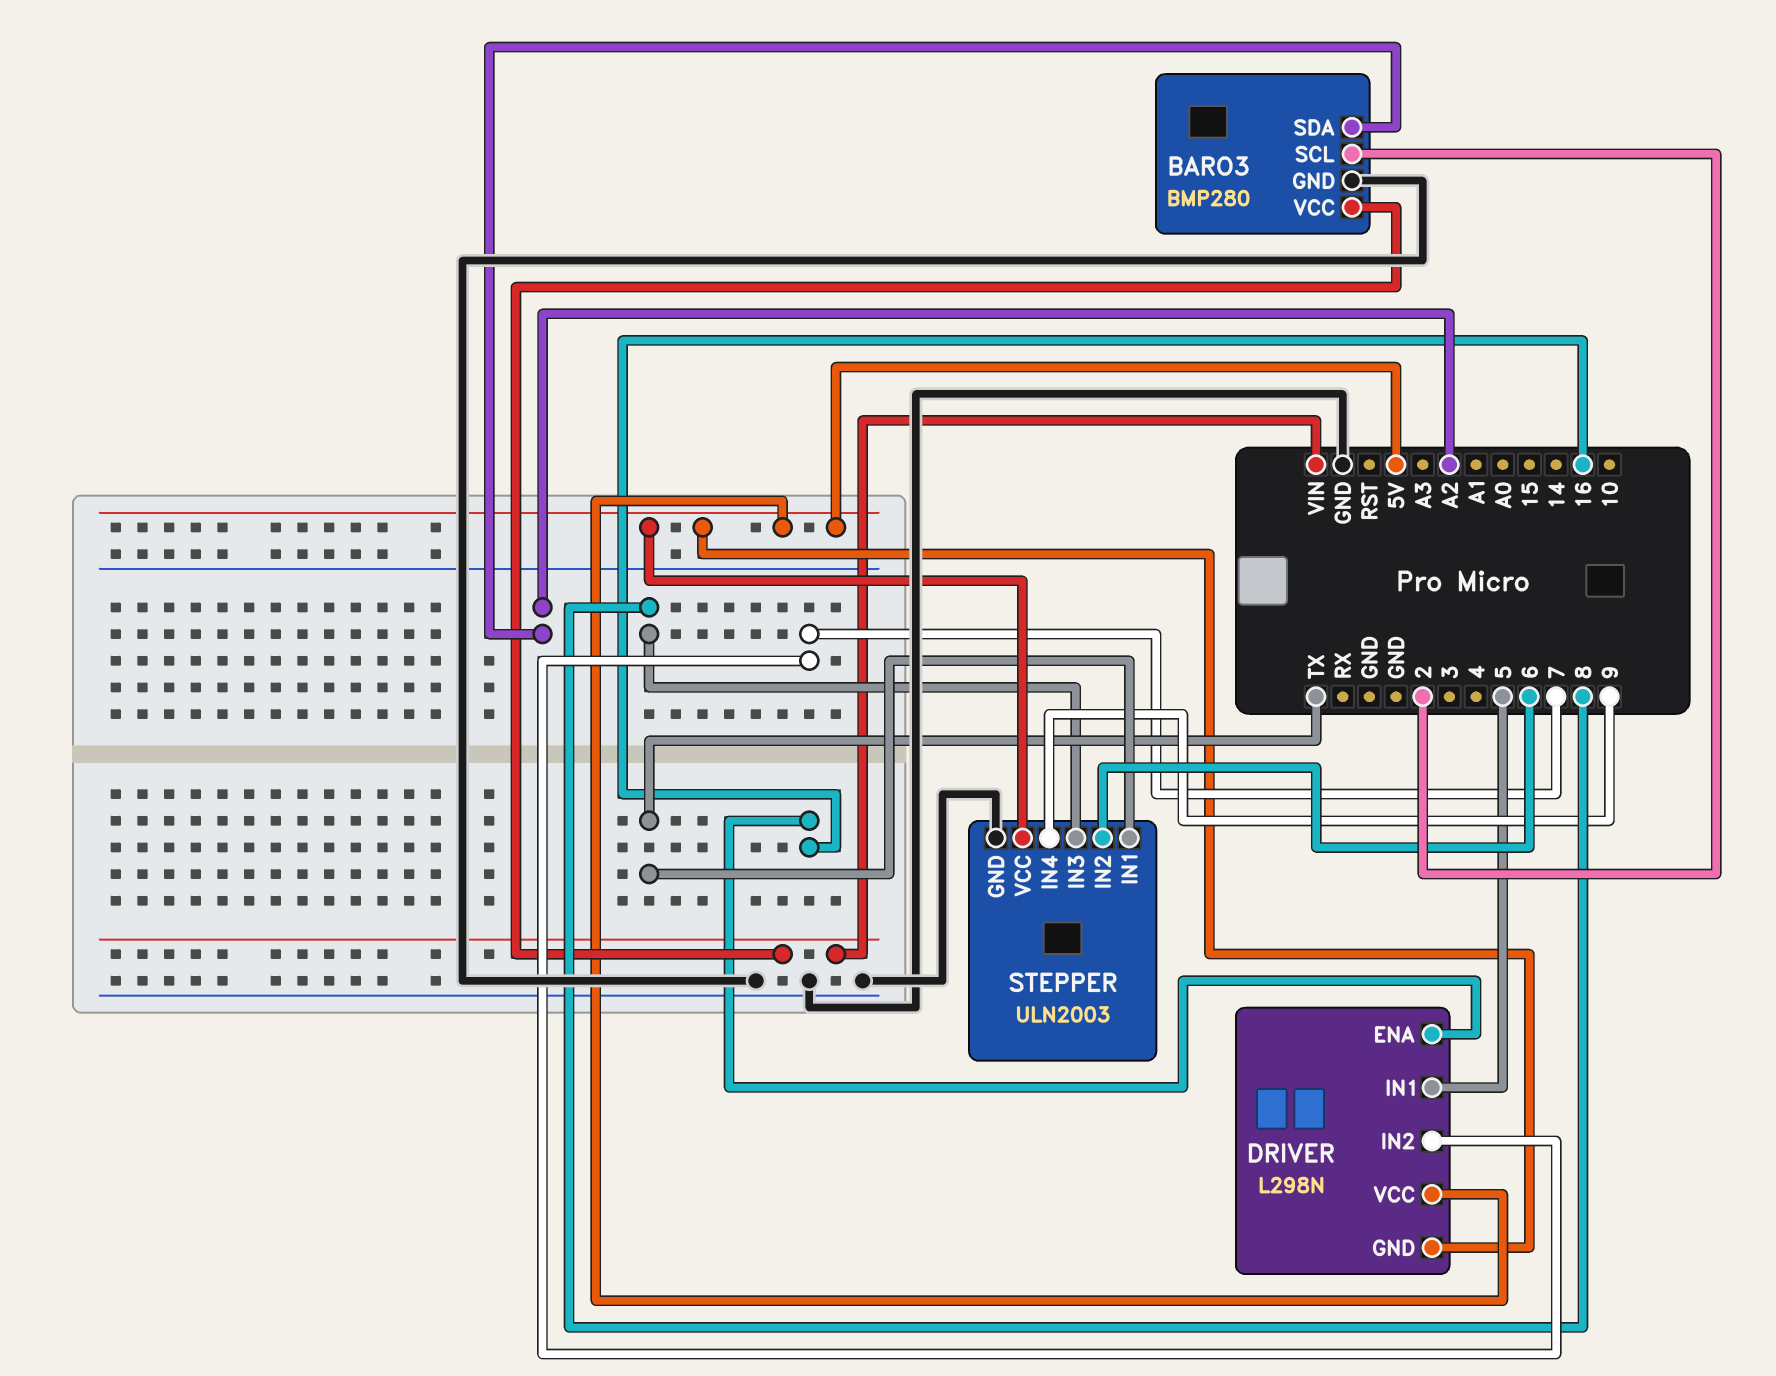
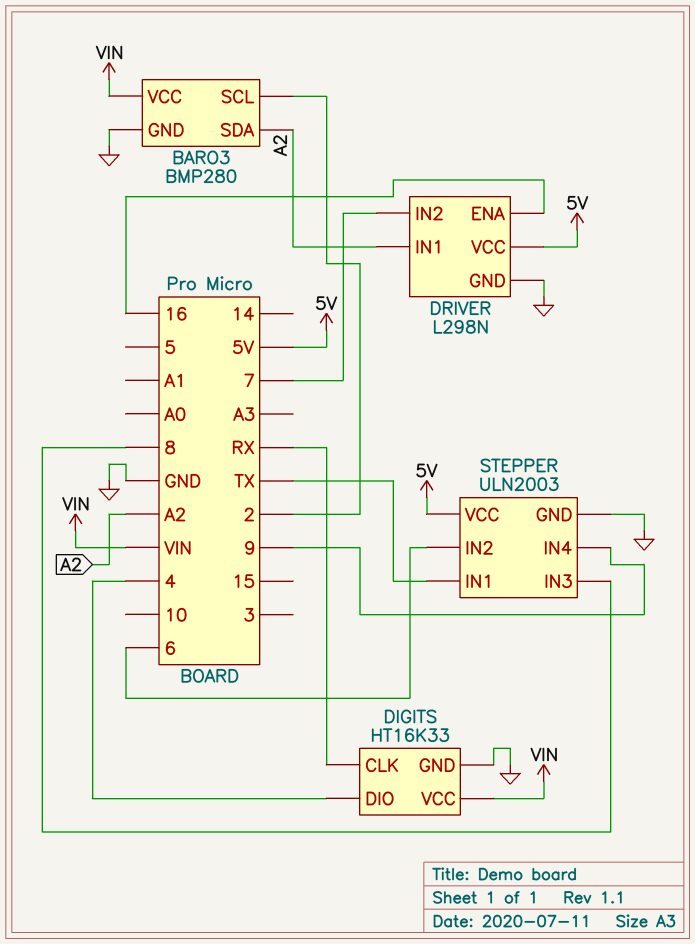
DIGITS: none -> HT16K33
DIGITS pin CLK: none -> RX
DIGITS pin DIO: none -> 4
DIGITS pin GND: none -> GND
DIGITS pin VCC: none -> VIN
DRIVER pin GND: 5V -> GND
DRIVER pin IN1: 5 -> A2

